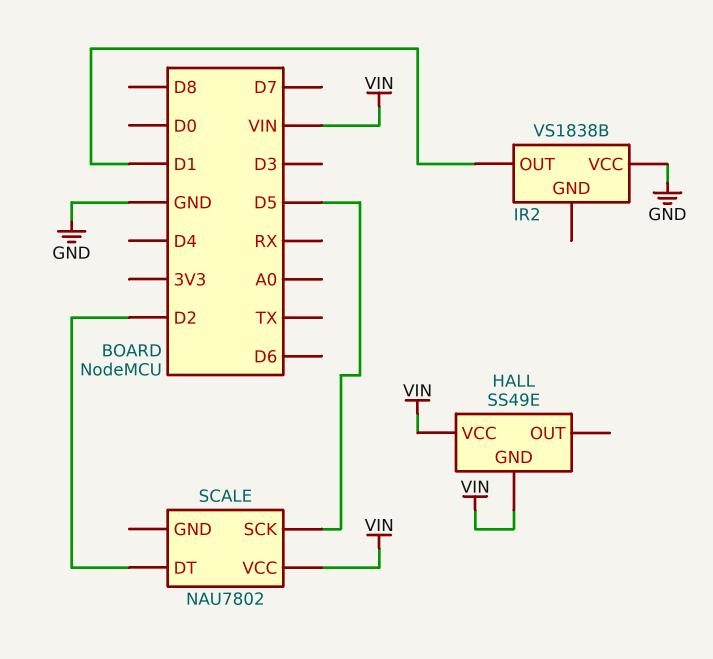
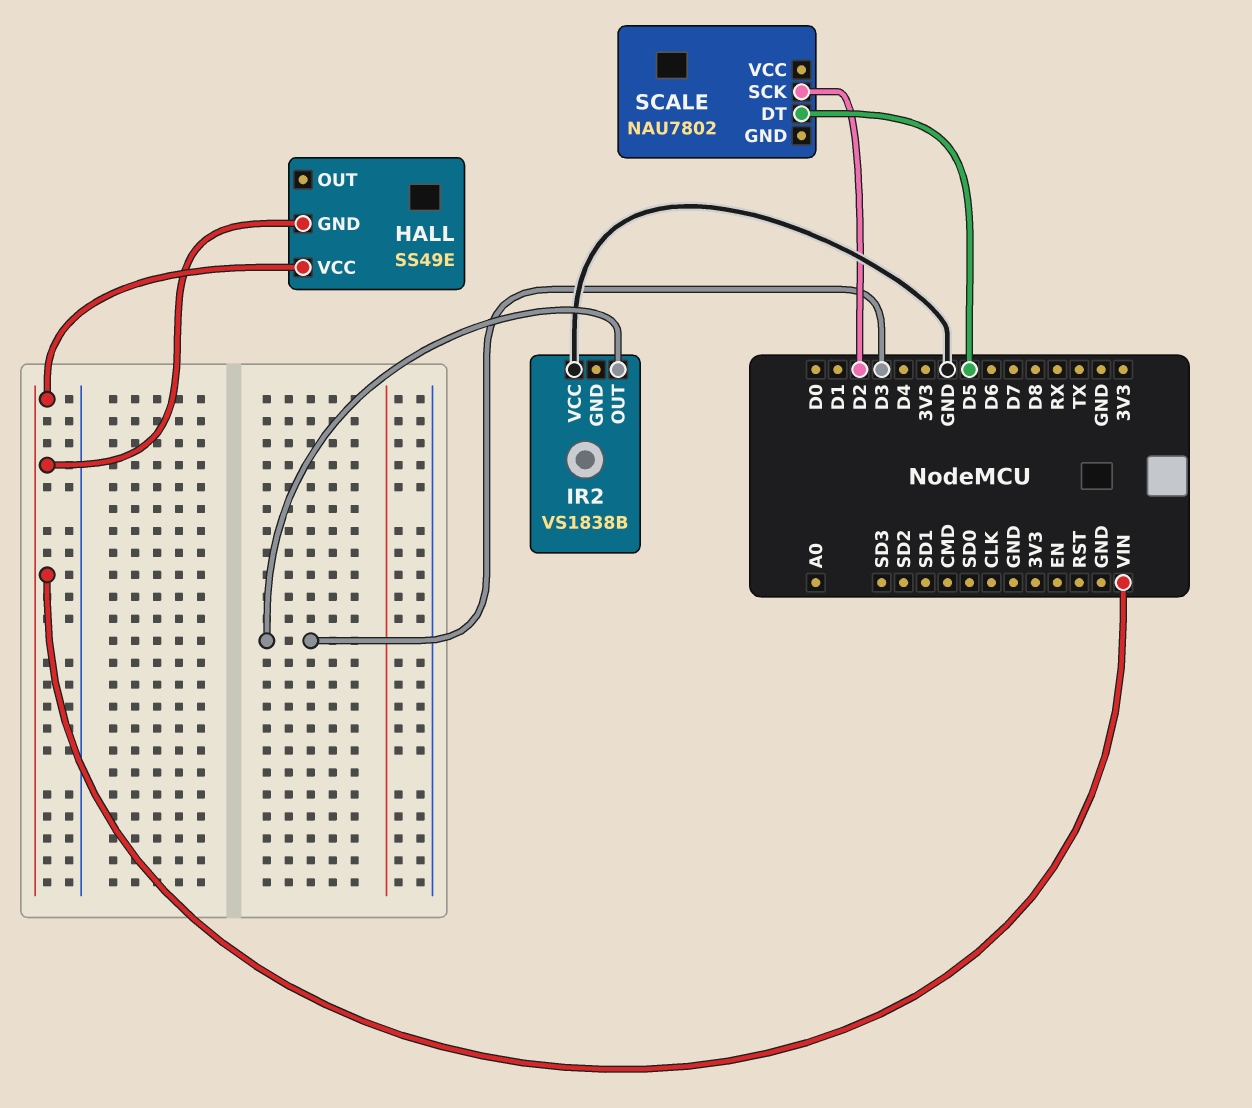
IR2 pin OUT: D1 -> D3
SCALE pin DT: D2 -> D5
SCALE pin SCK: D5 -> D2
SCALE pin VCC: VIN -> none

